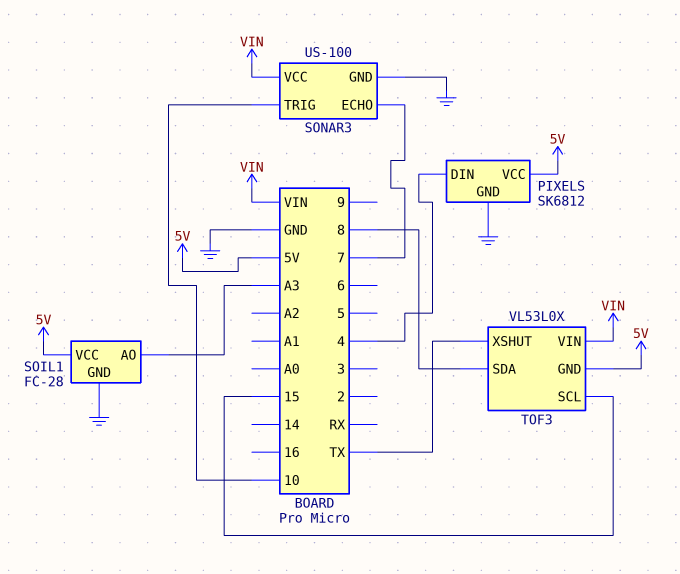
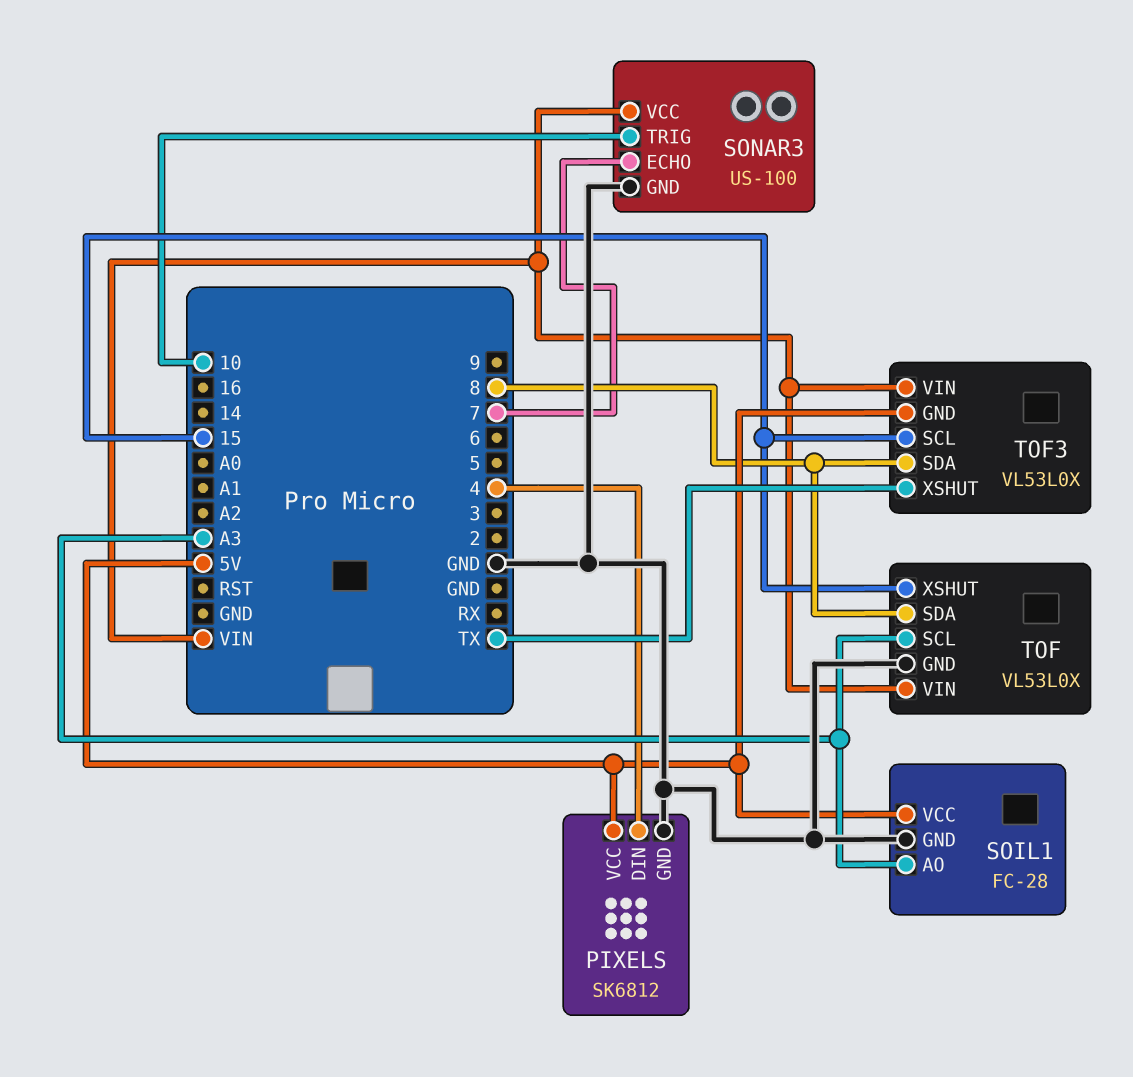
TOF: none -> VL53L0X
TOF pin GND: none -> GND
TOF pin SCL: none -> A3
TOF pin SDA: none -> 8
TOF pin VIN: none -> VIN
TOF pin XSHUT: none -> 15

